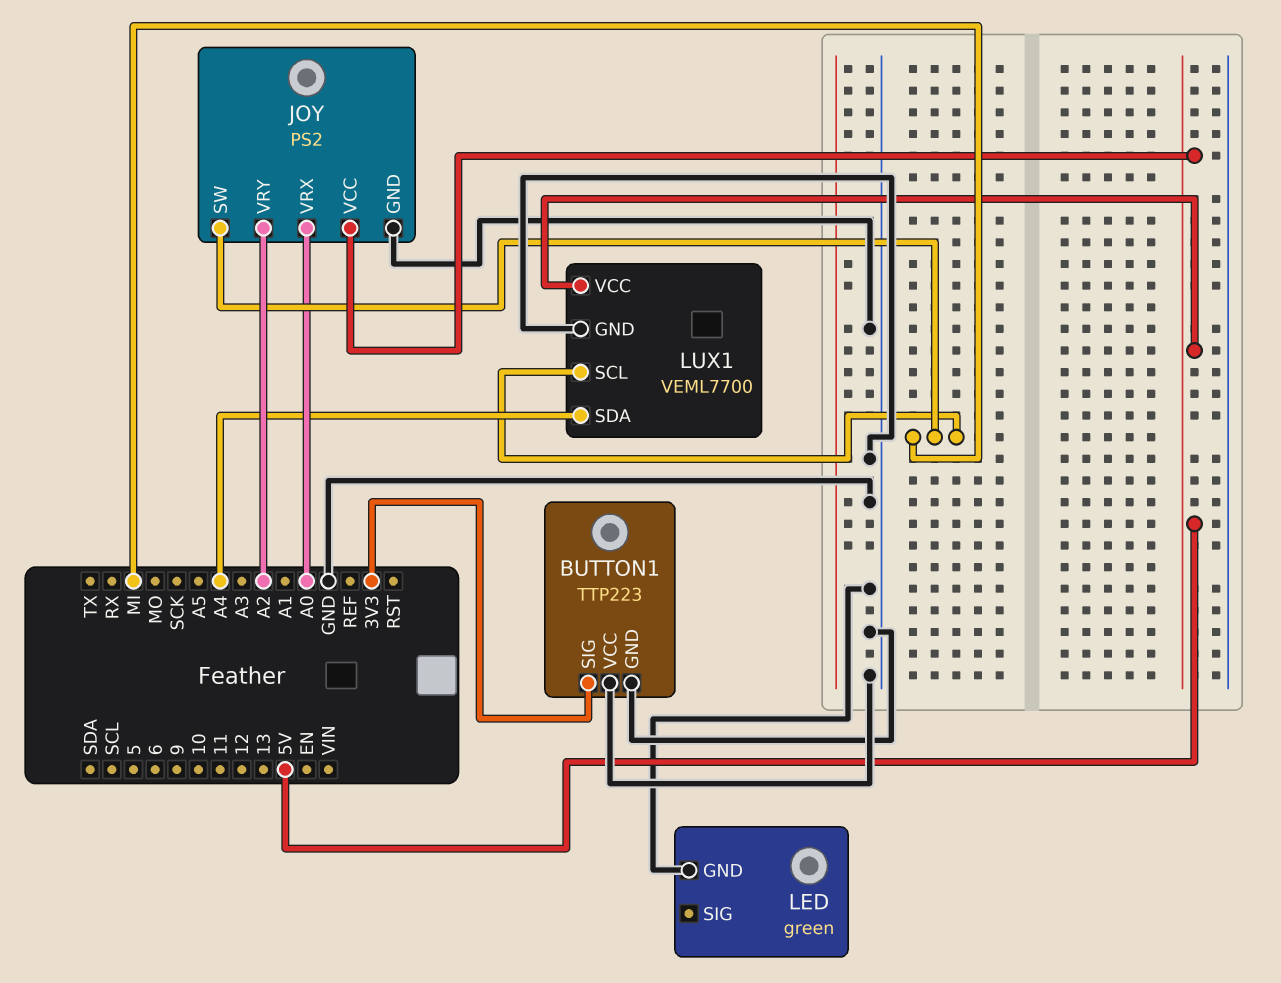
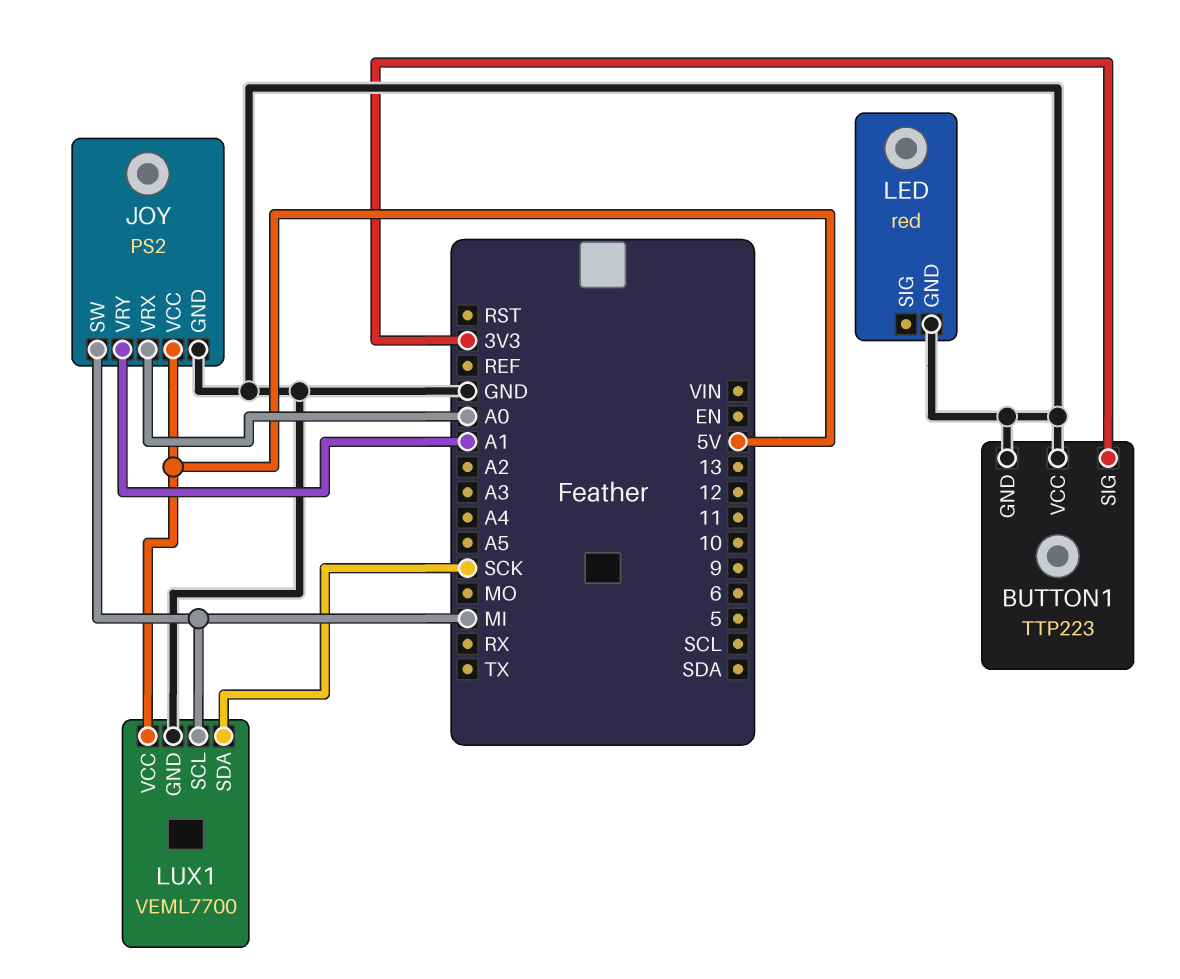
JOY pin VRY: A2 -> A1
LED: green -> red
LUX1 pin SDA: A4 -> SCK

